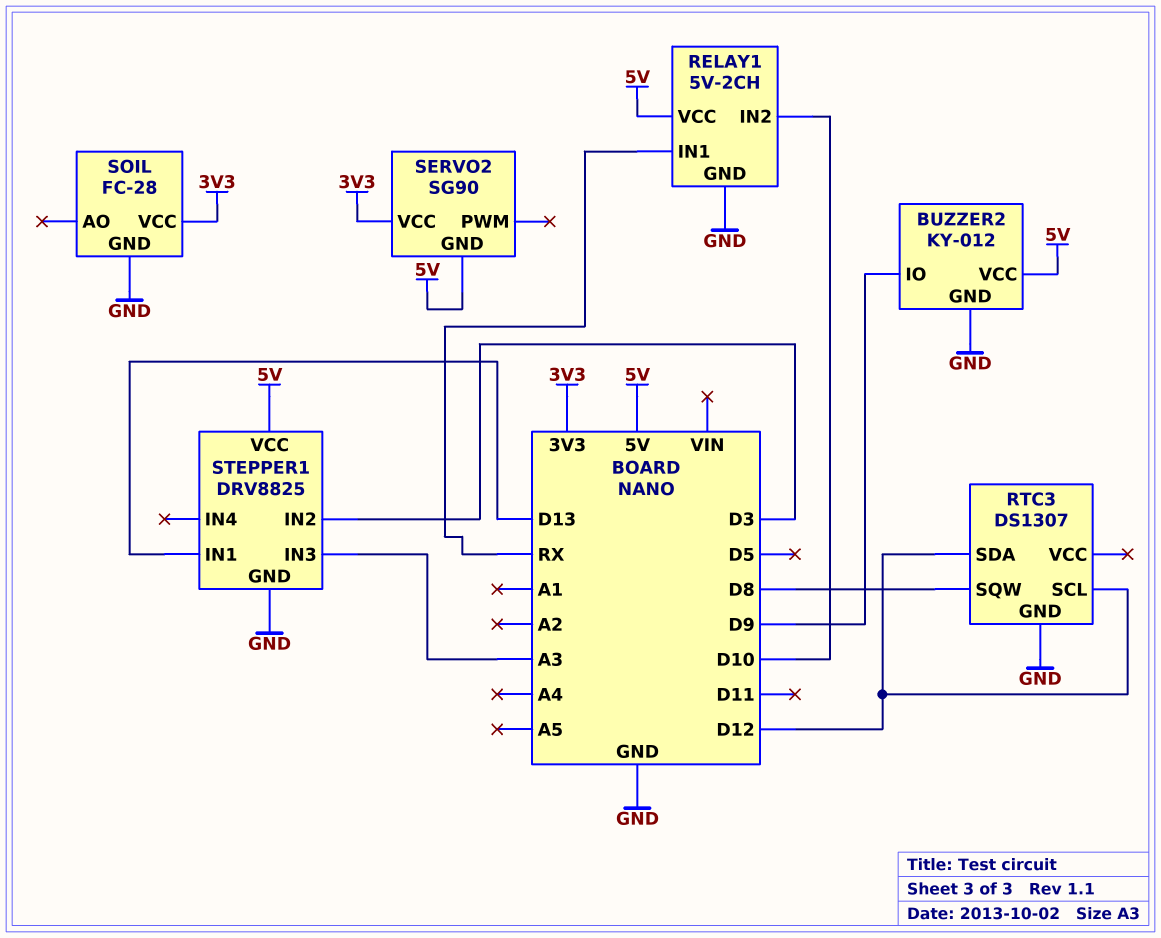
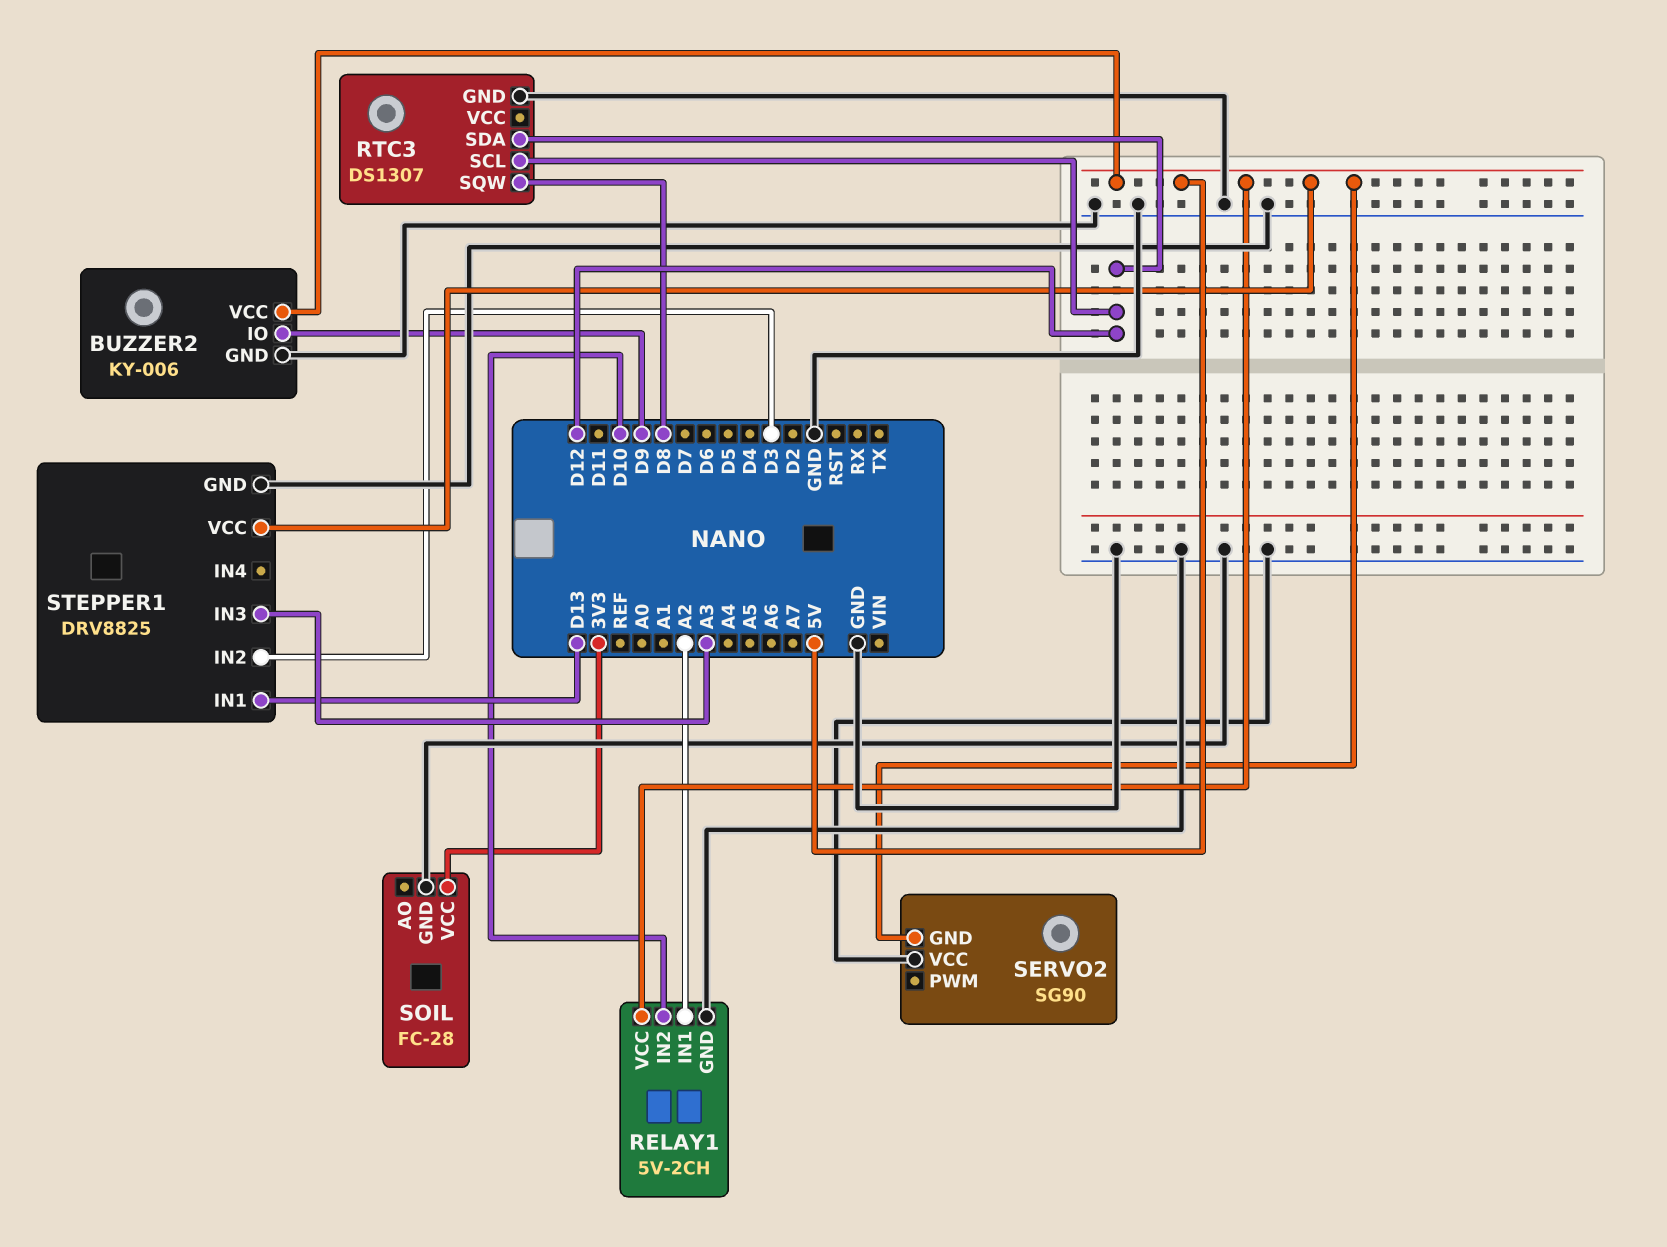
BUZZER2: KY-012 -> KY-006
RELAY1 pin IN1: RX -> A2
SERVO2 pin VCC: 3V3 -> GND

